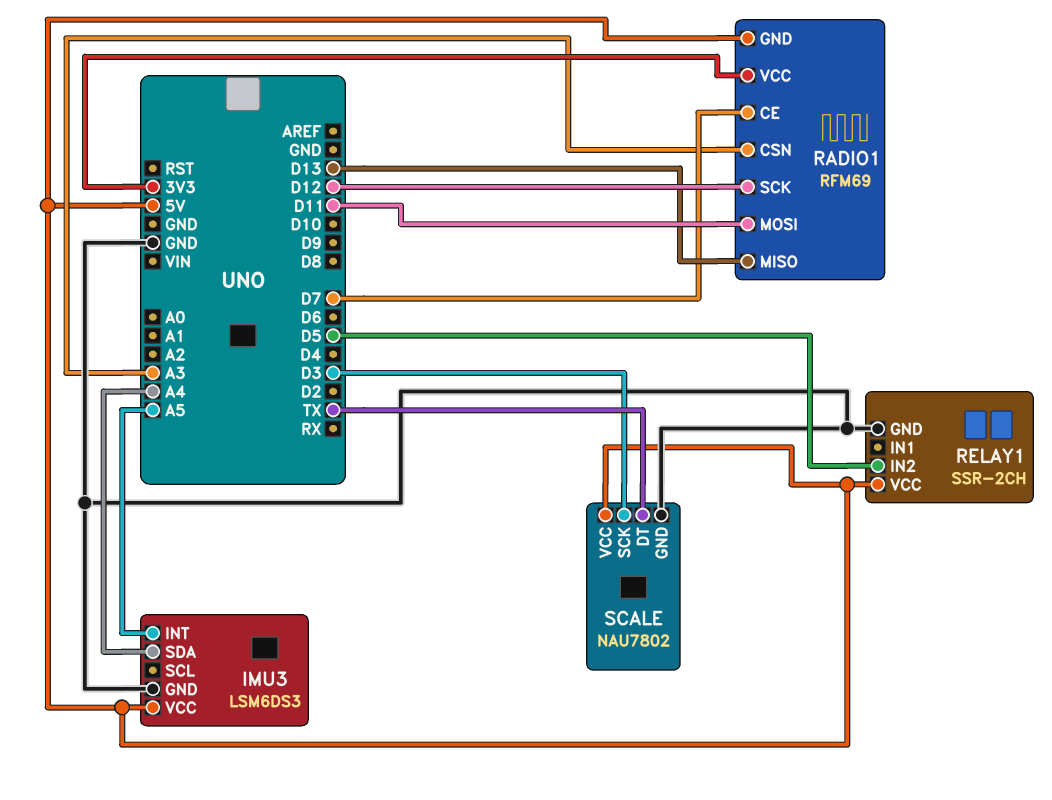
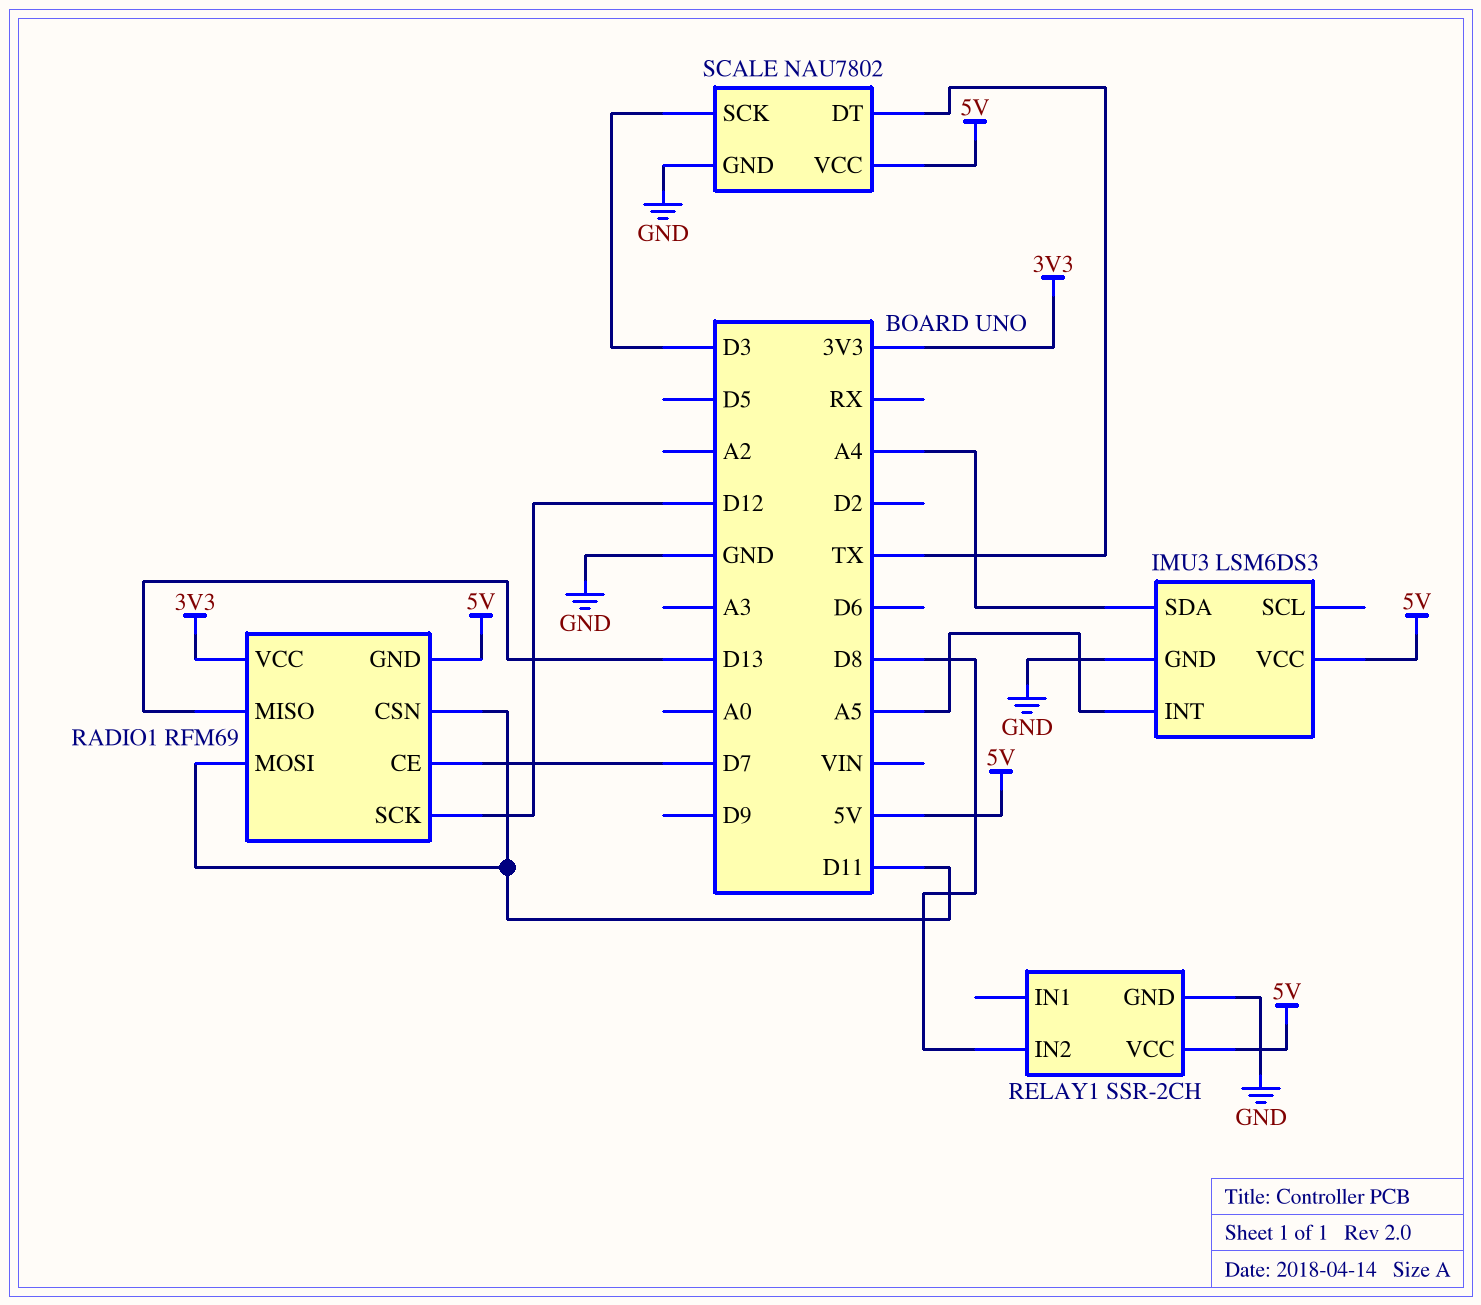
RADIO1 pin CSN: A3 -> D11
RELAY1 pin IN2: D5 -> D8

